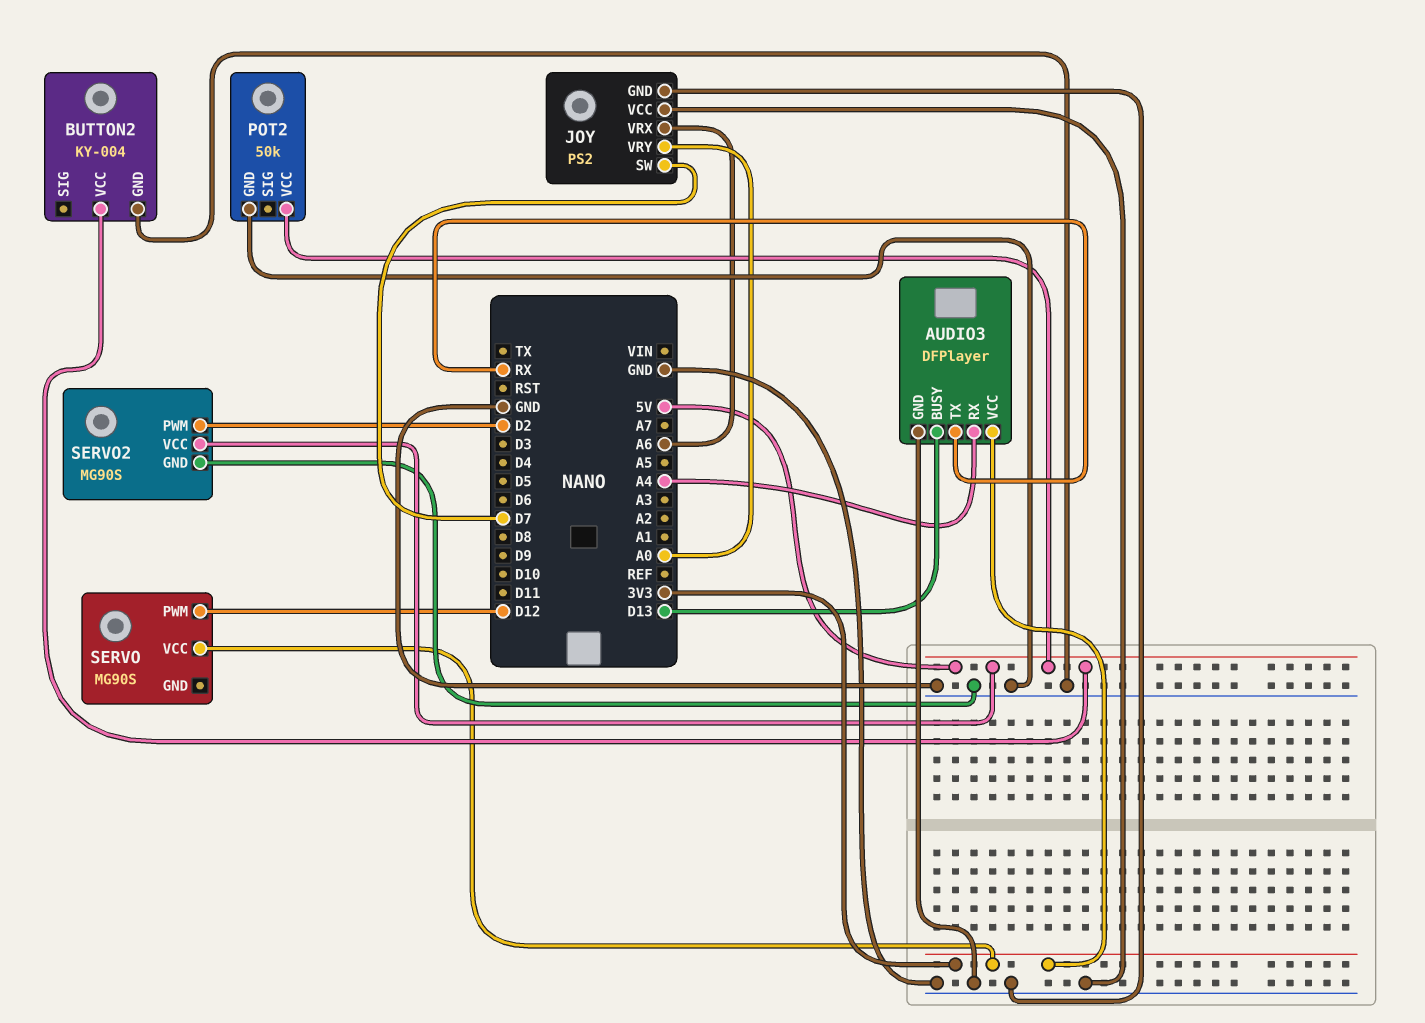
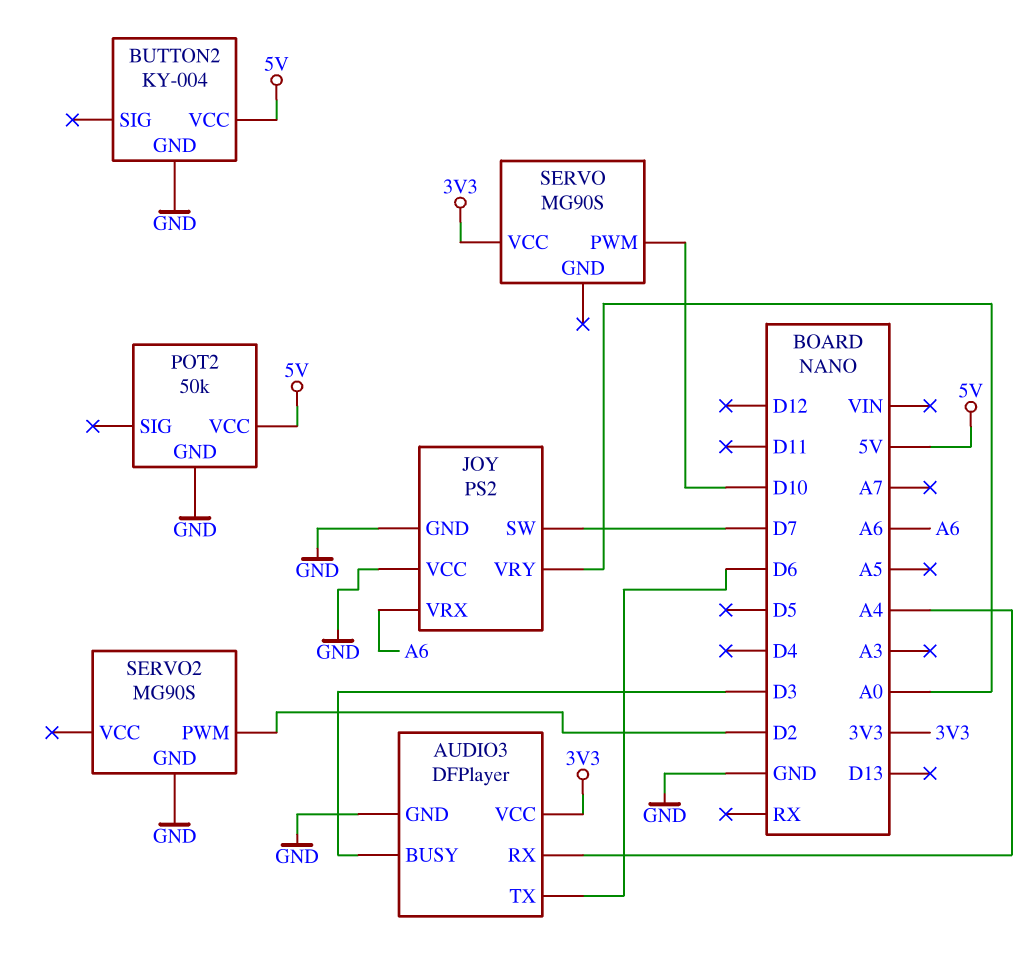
AUDIO3 pin BUSY: D13 -> D3
AUDIO3 pin TX: RX -> D6
SERVO pin PWM: D12 -> D10
SERVO2 pin VCC: 5V -> none

